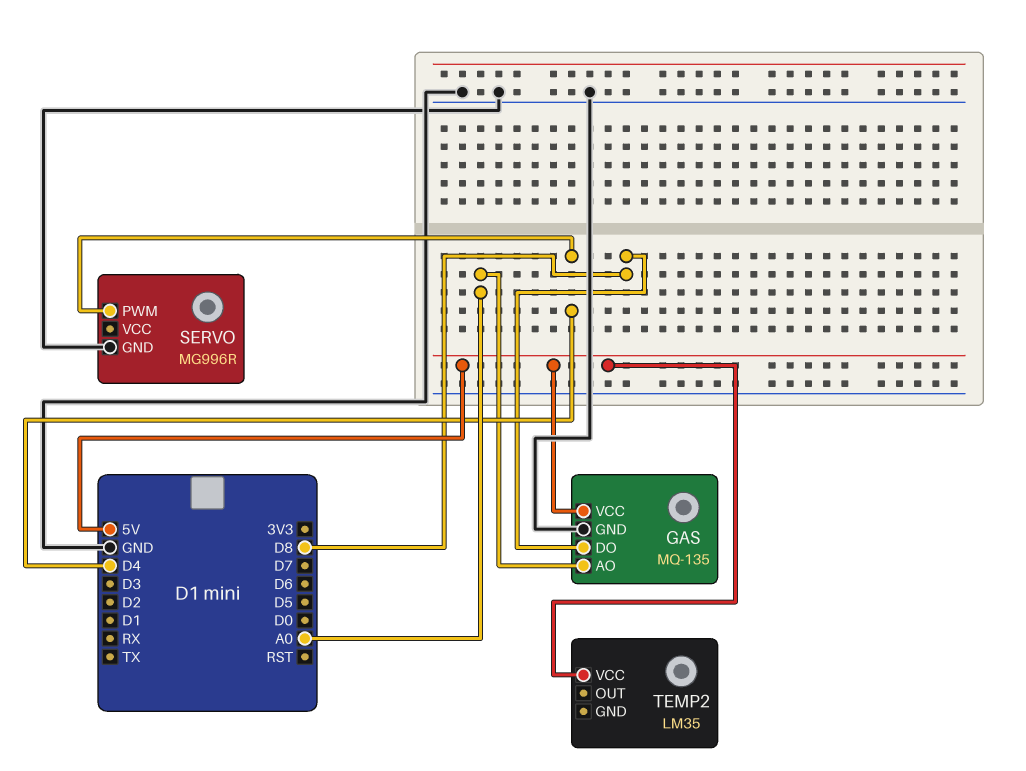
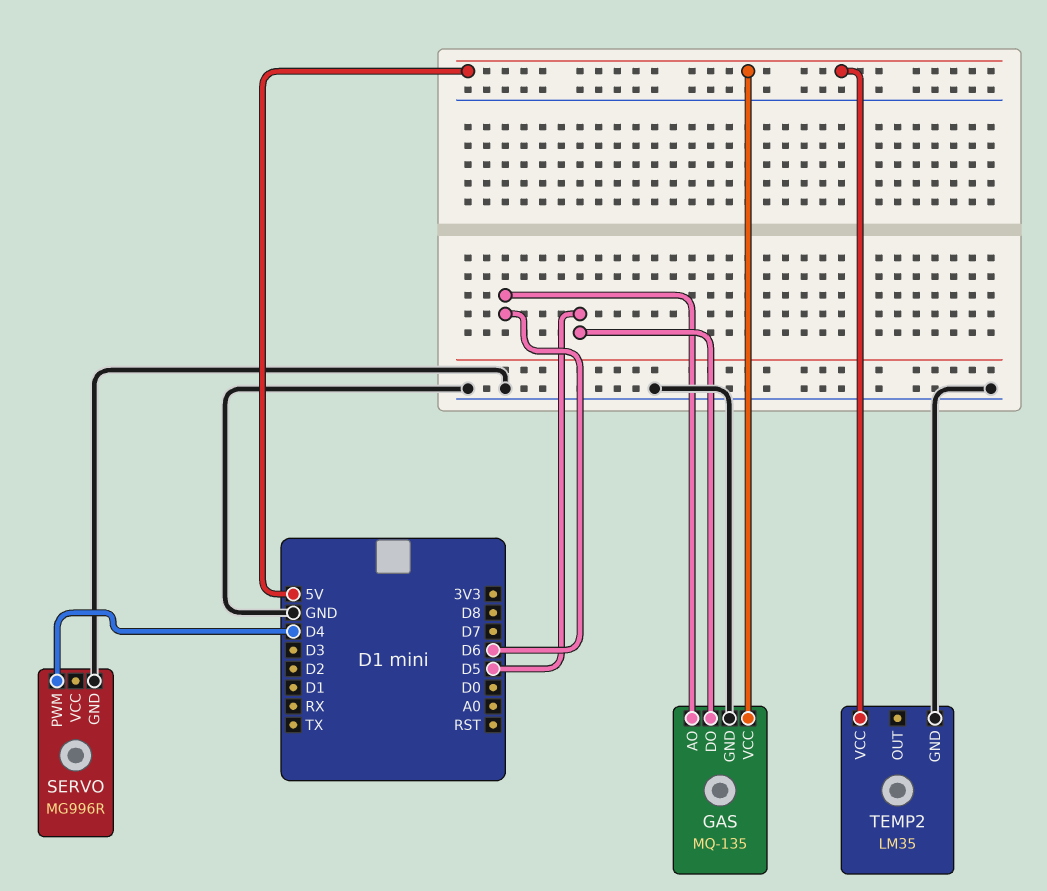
GAS pin AO: A0 -> D6
GAS pin DO: D8 -> D5
TEMP2 pin GND: none -> GND

